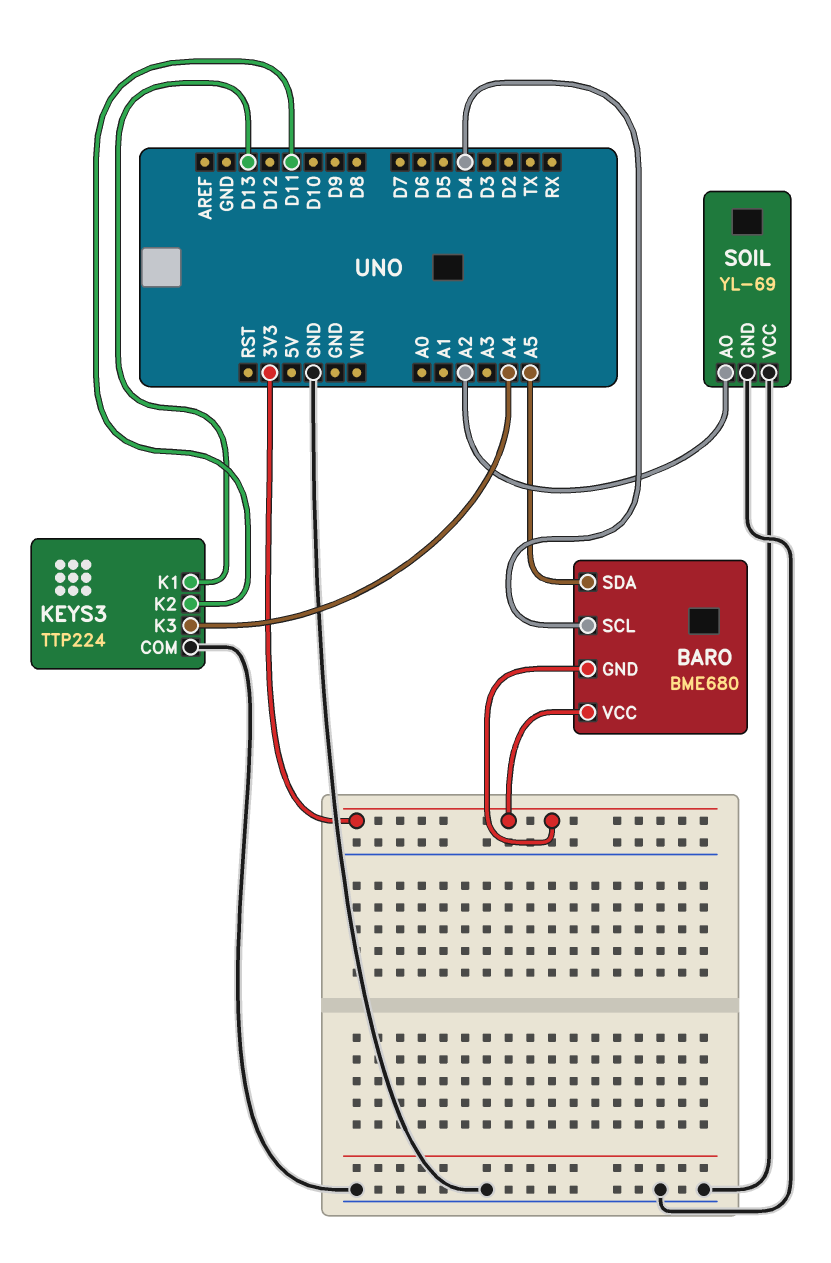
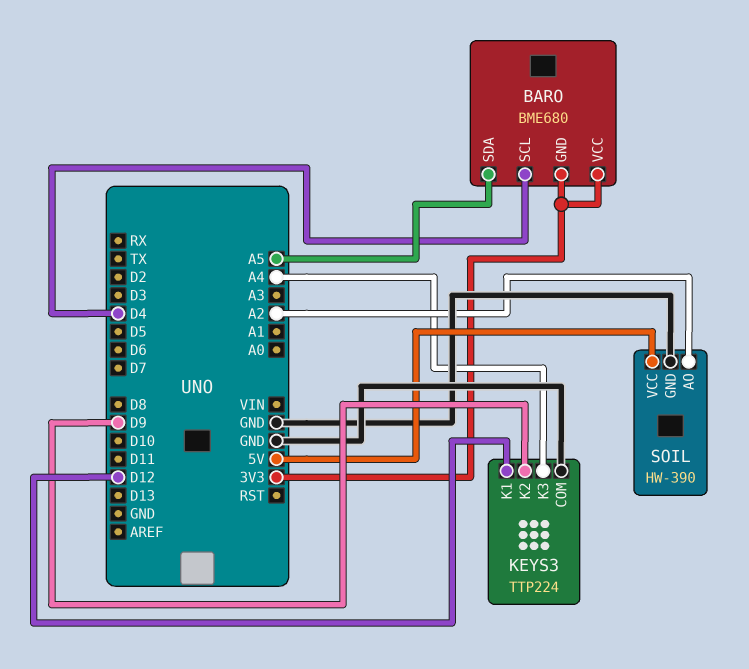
KEYS3 pin K1: D13 -> D12
KEYS3 pin K2: D11 -> D9
SOIL: YL-69 -> HW-390
SOIL pin VCC: GND -> 5V

